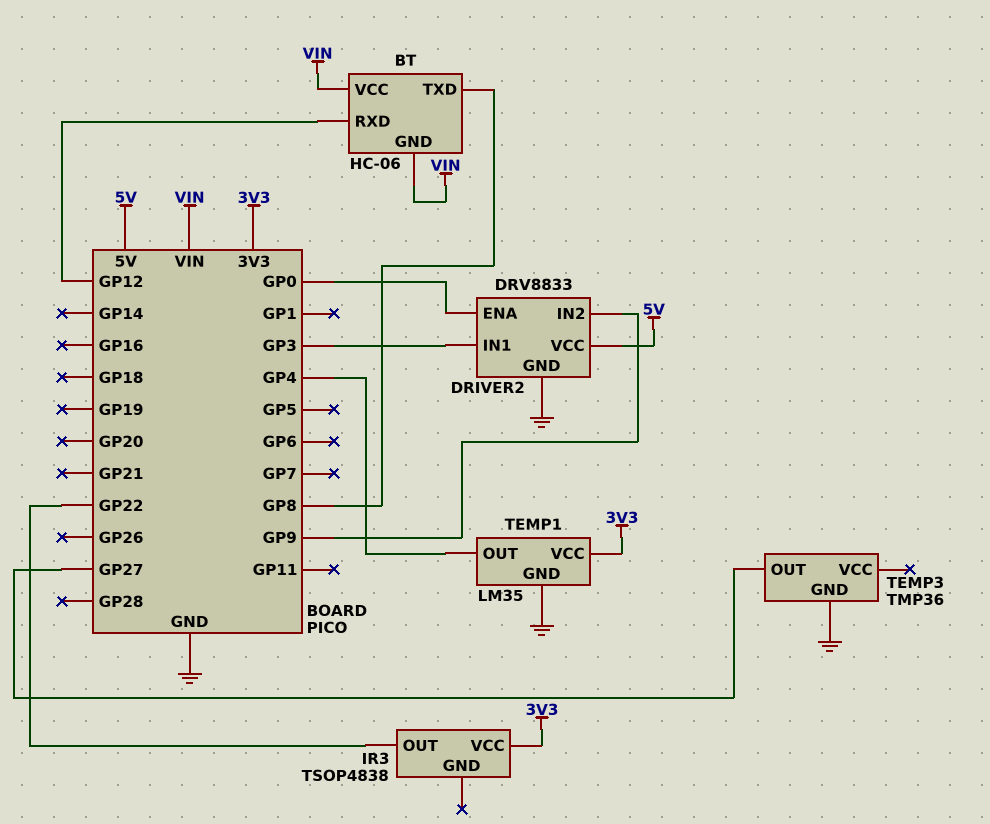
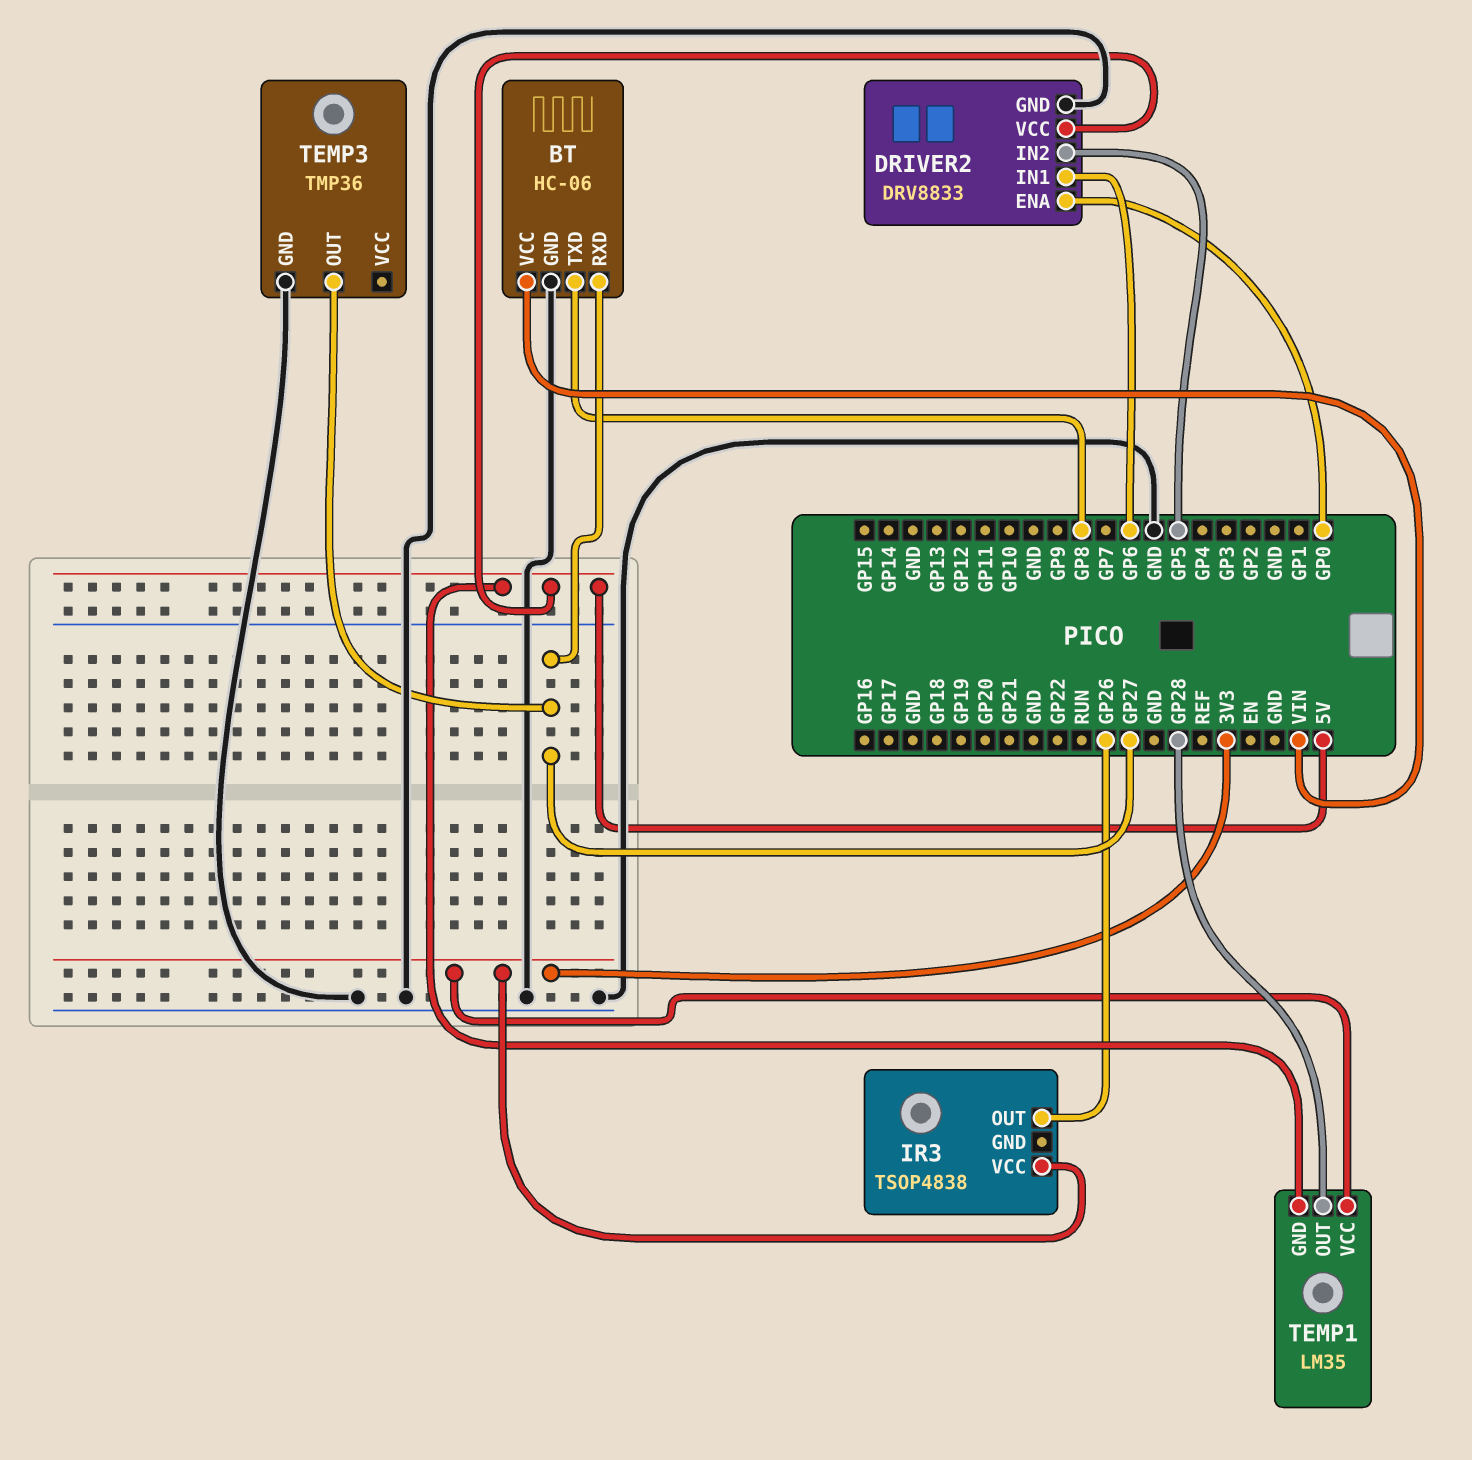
BT pin GND: VIN -> GND
BT pin RXD: GP12 -> GP27
DRIVER2 pin IN1: GP3 -> GP6
DRIVER2 pin IN2: GP9 -> GP5
IR3 pin OUT: GP22 -> GP26
TEMP1 pin GND: GND -> 5V
TEMP1 pin OUT: GP4 -> GP28

